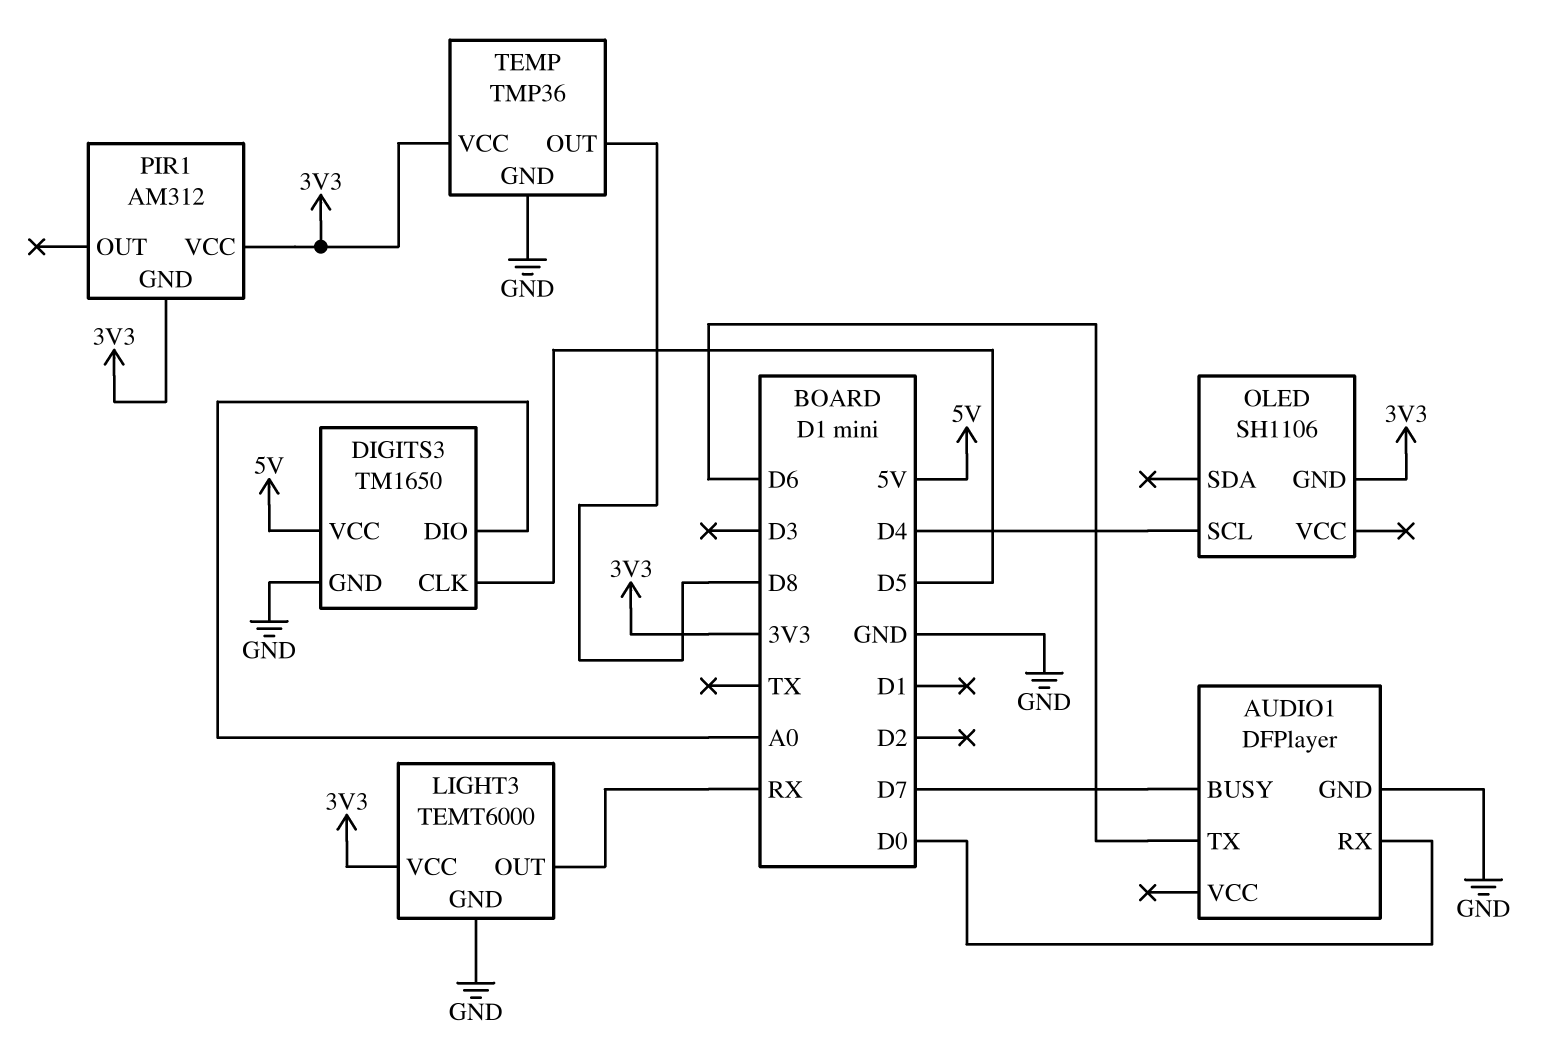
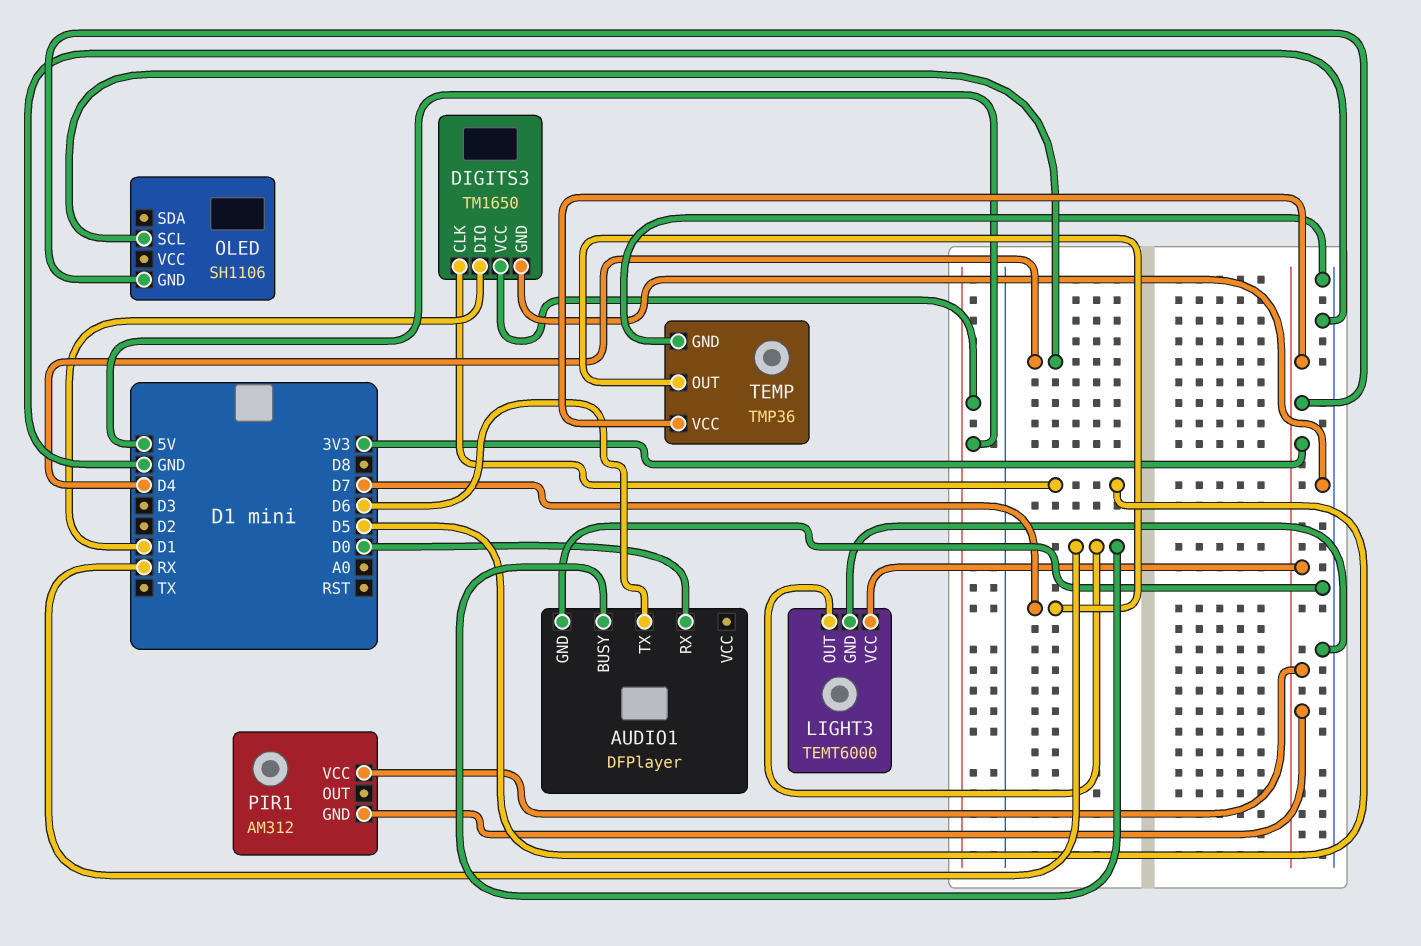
AUDIO1 pin BUSY: D7 -> RX
DIGITS3 pin DIO: A0 -> D1
TEMP pin OUT: D8 -> D7

